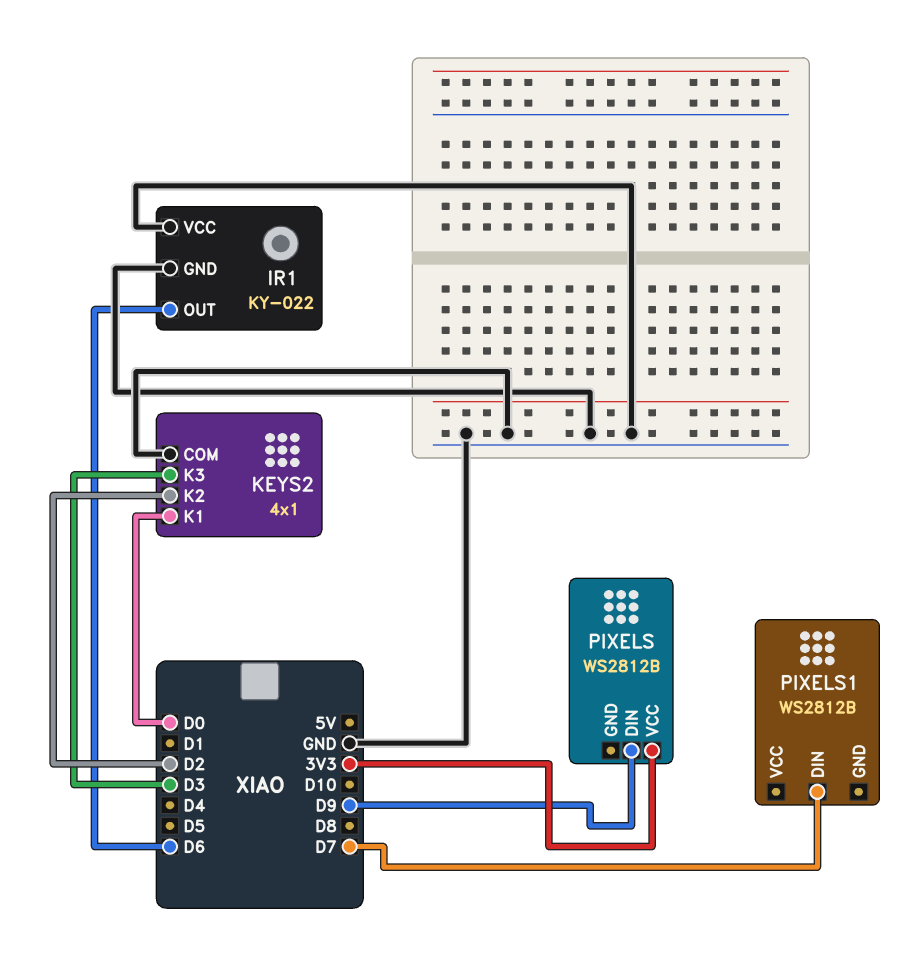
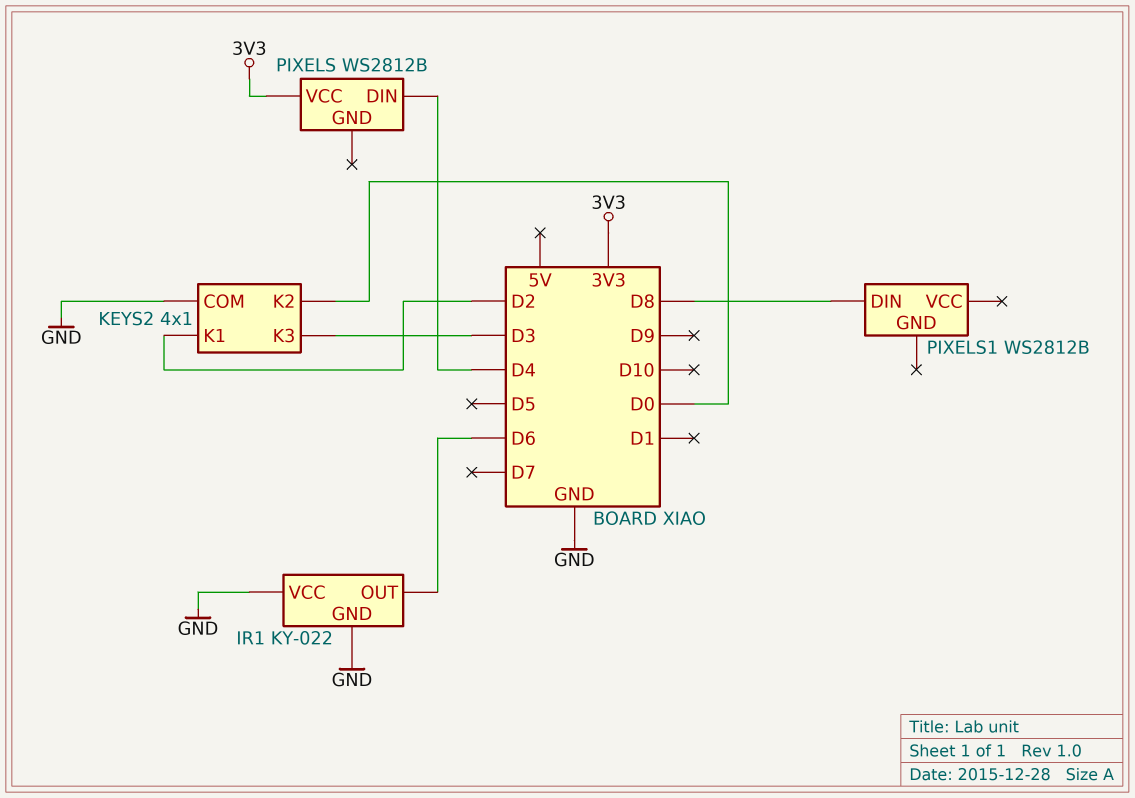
KEYS2 pin K1: D0 -> D2
KEYS2 pin K2: D2 -> D0
PIXELS pin DIN: D9 -> D4
PIXELS1 pin DIN: D7 -> D8

